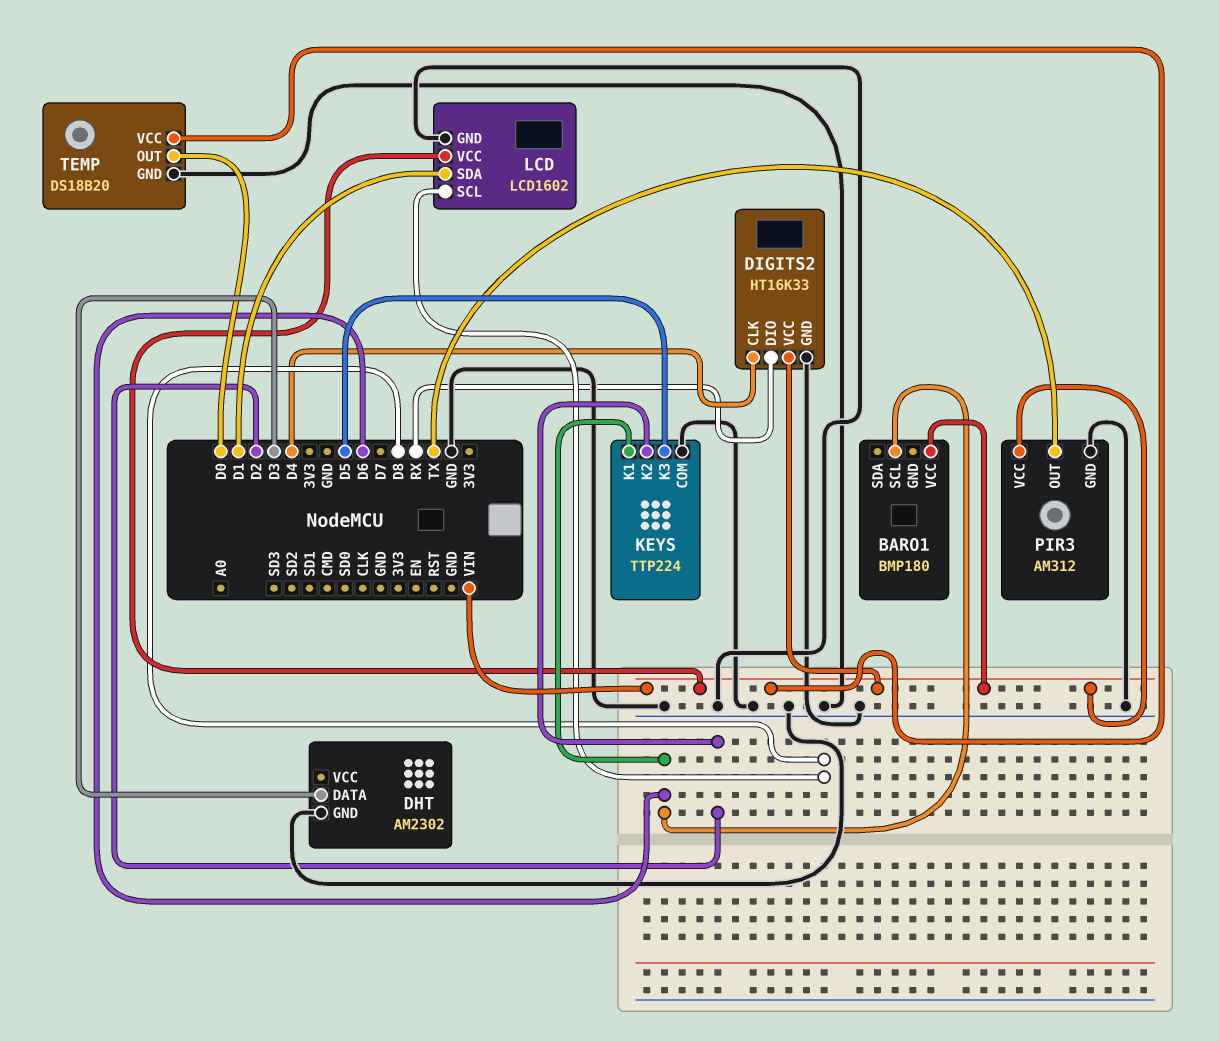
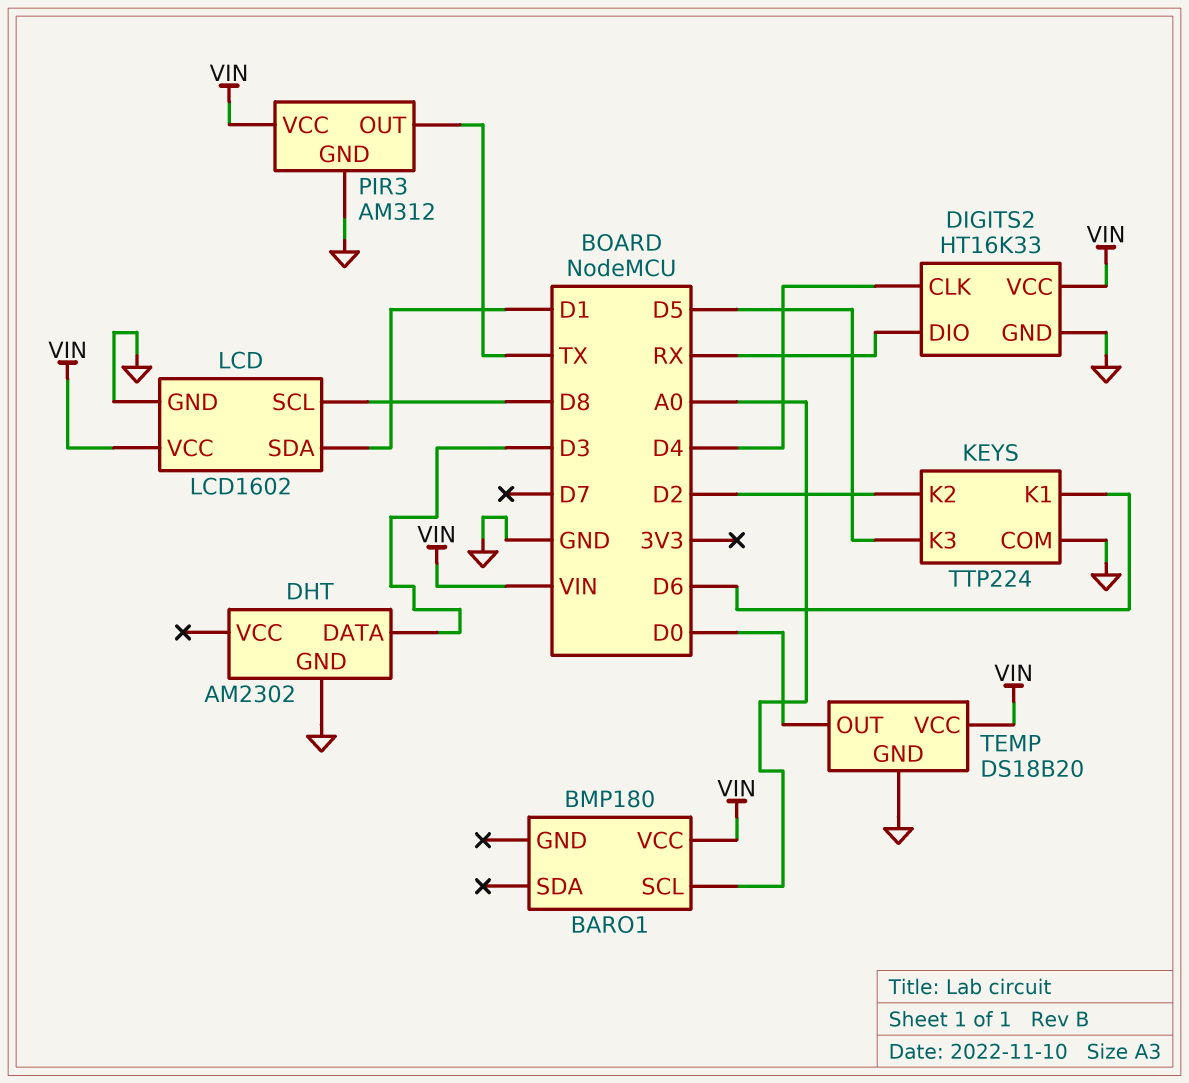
BARO1 pin SCL: D6 -> A0

